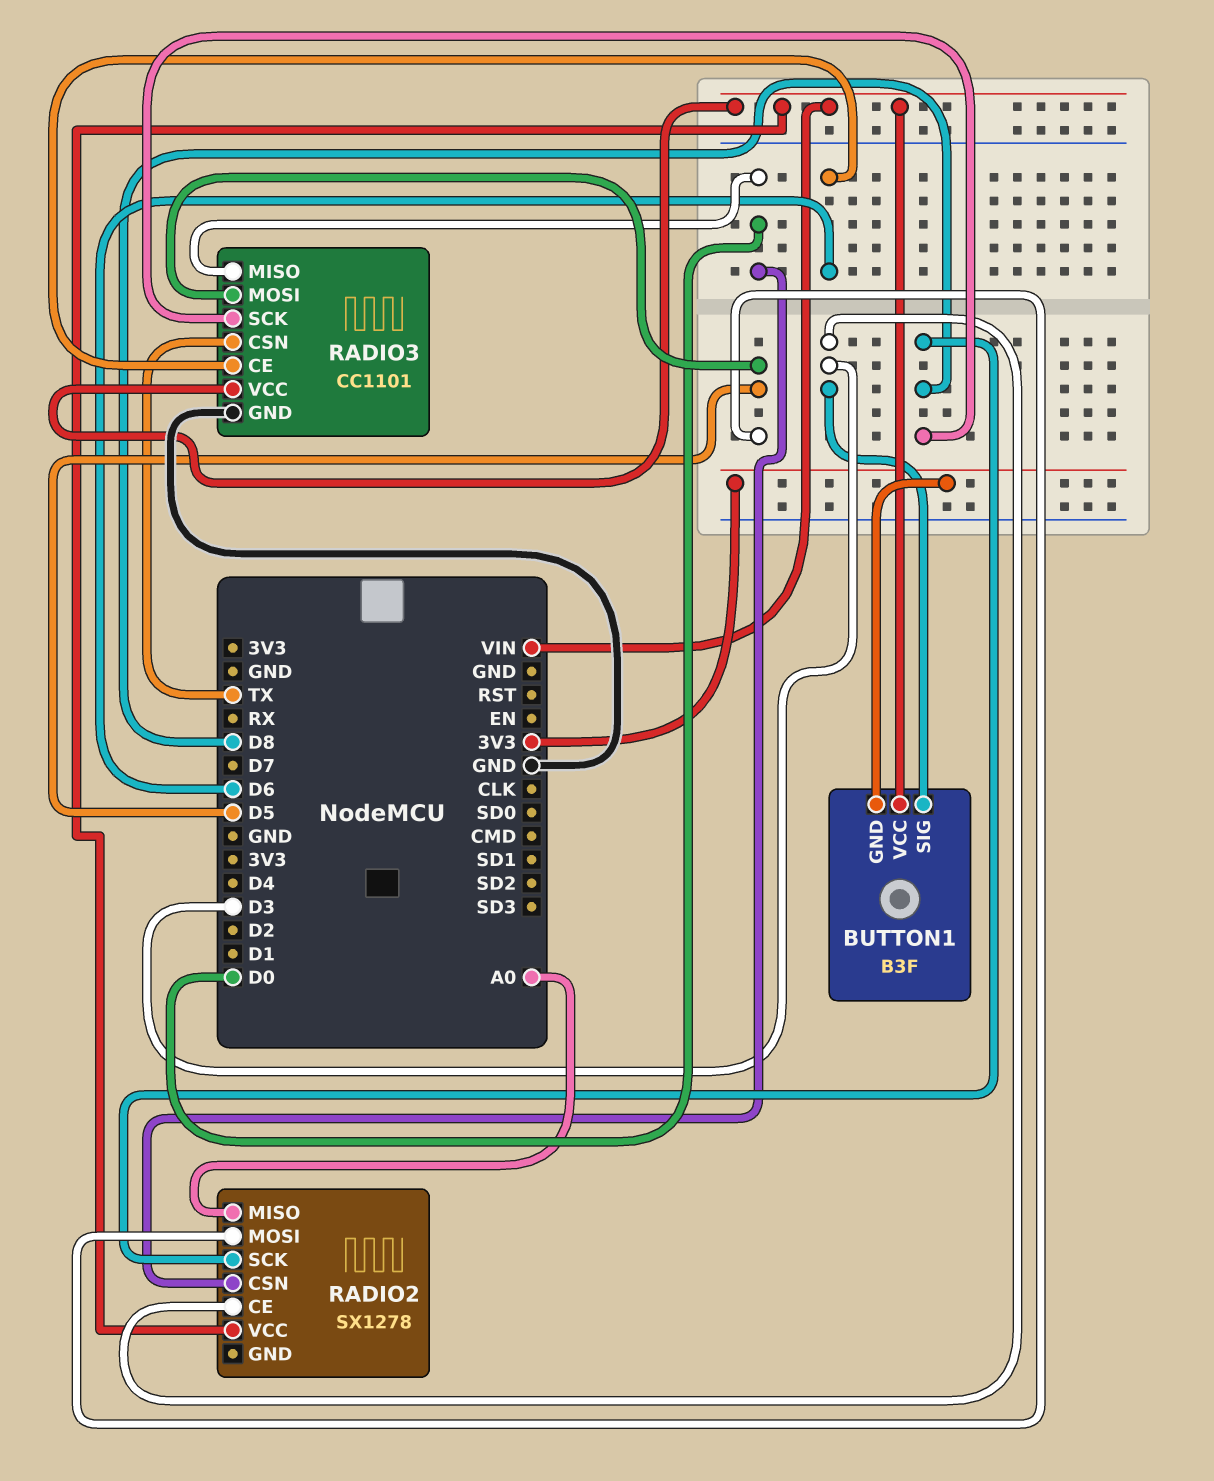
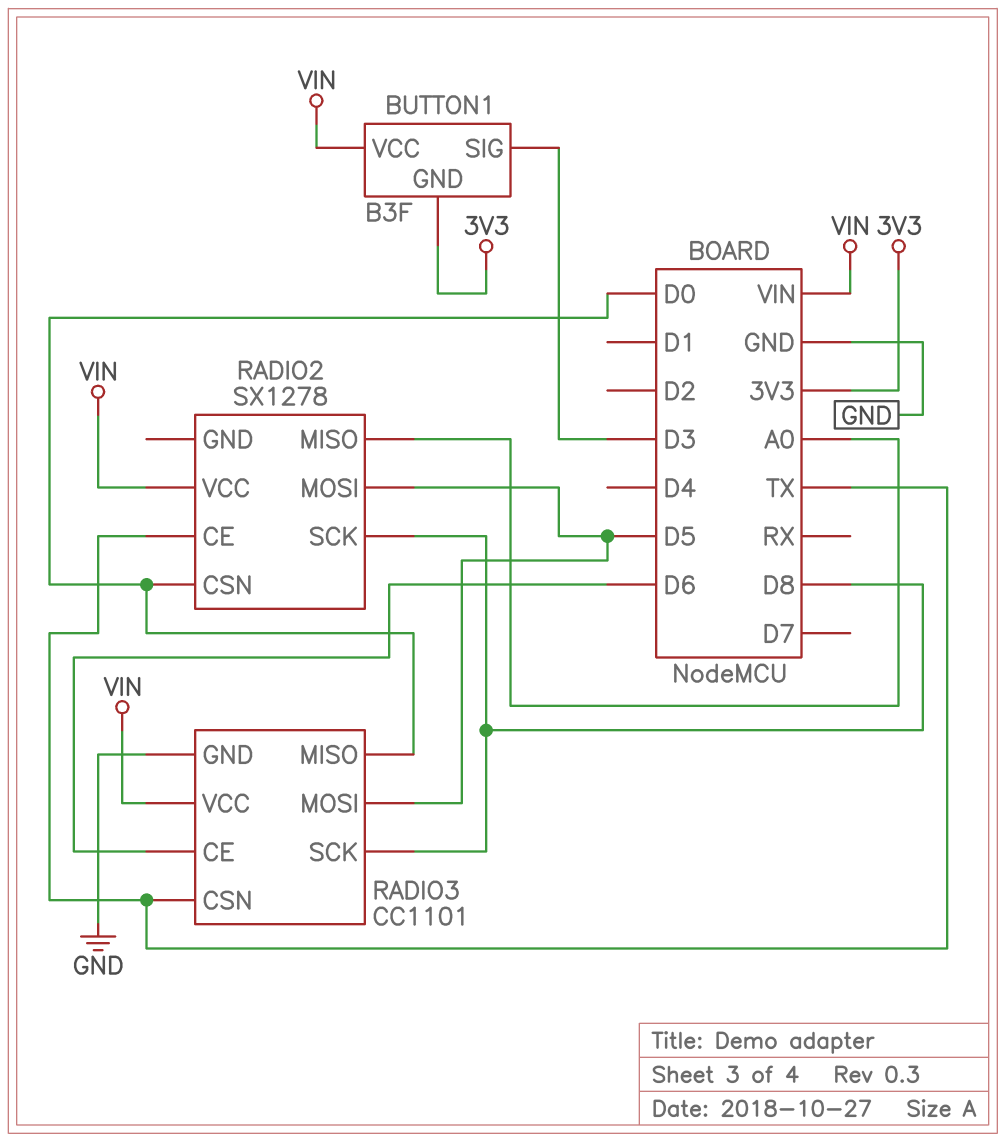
RADIO2 pin CE: D3 -> TX

